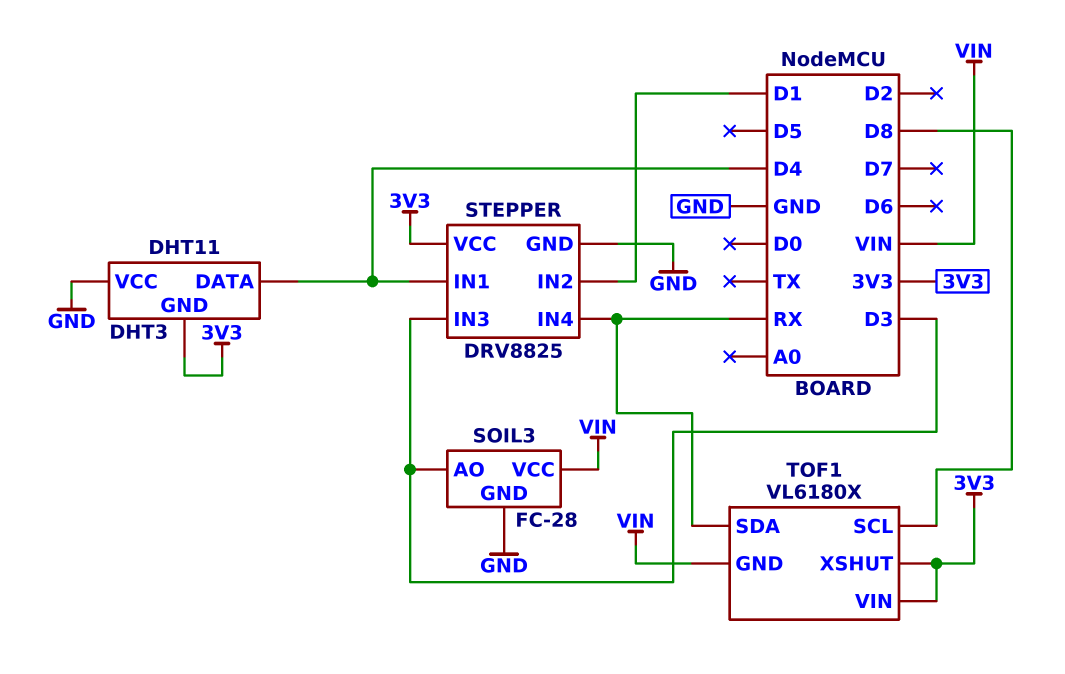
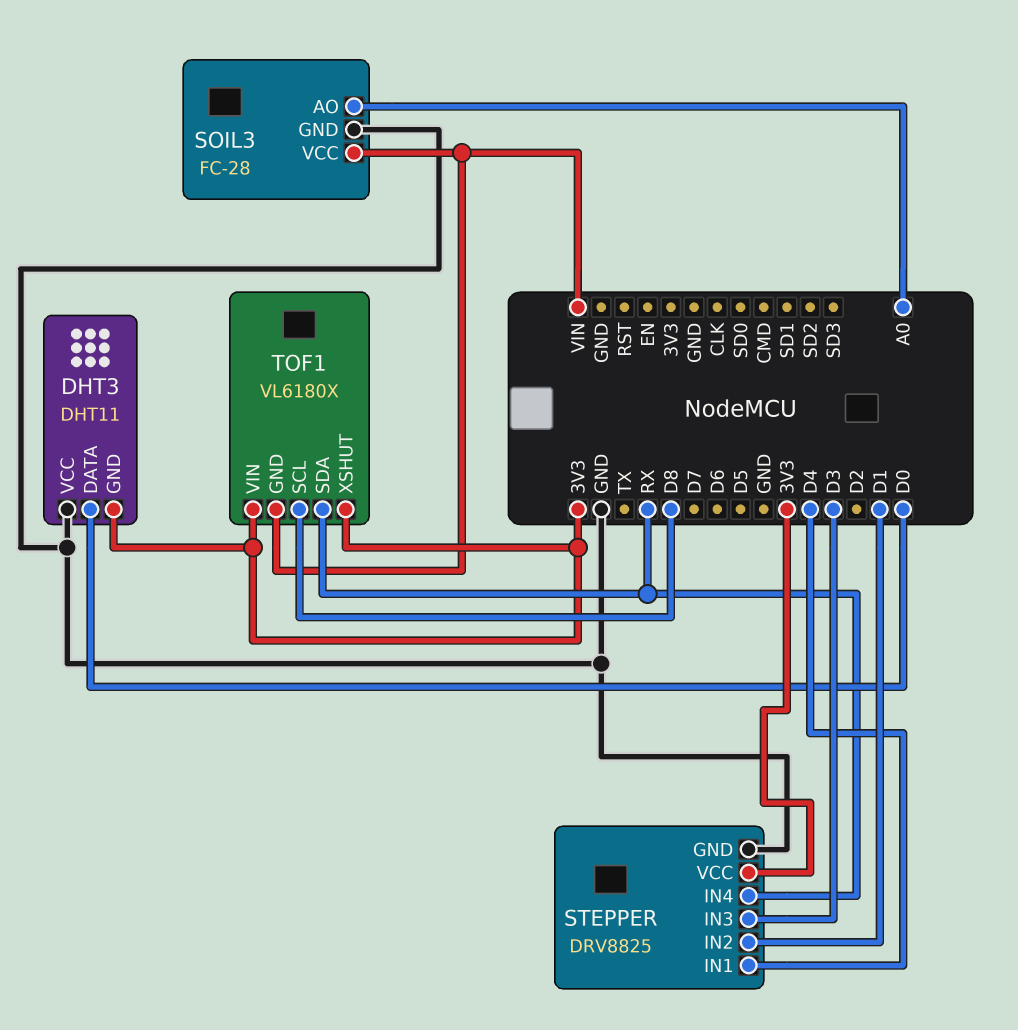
DHT3 pin DATA: D4 -> D0
SOIL3 pin AO: D3 -> A0

